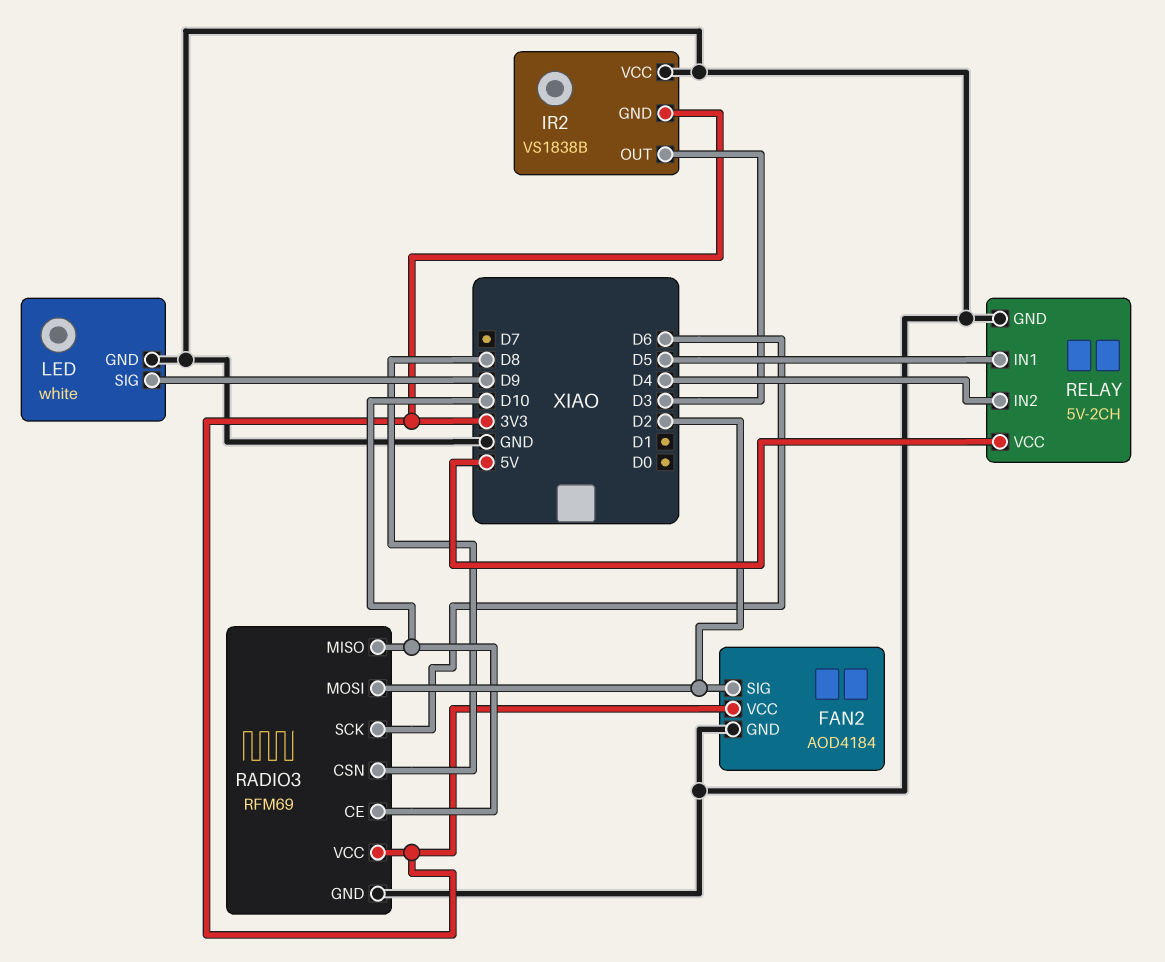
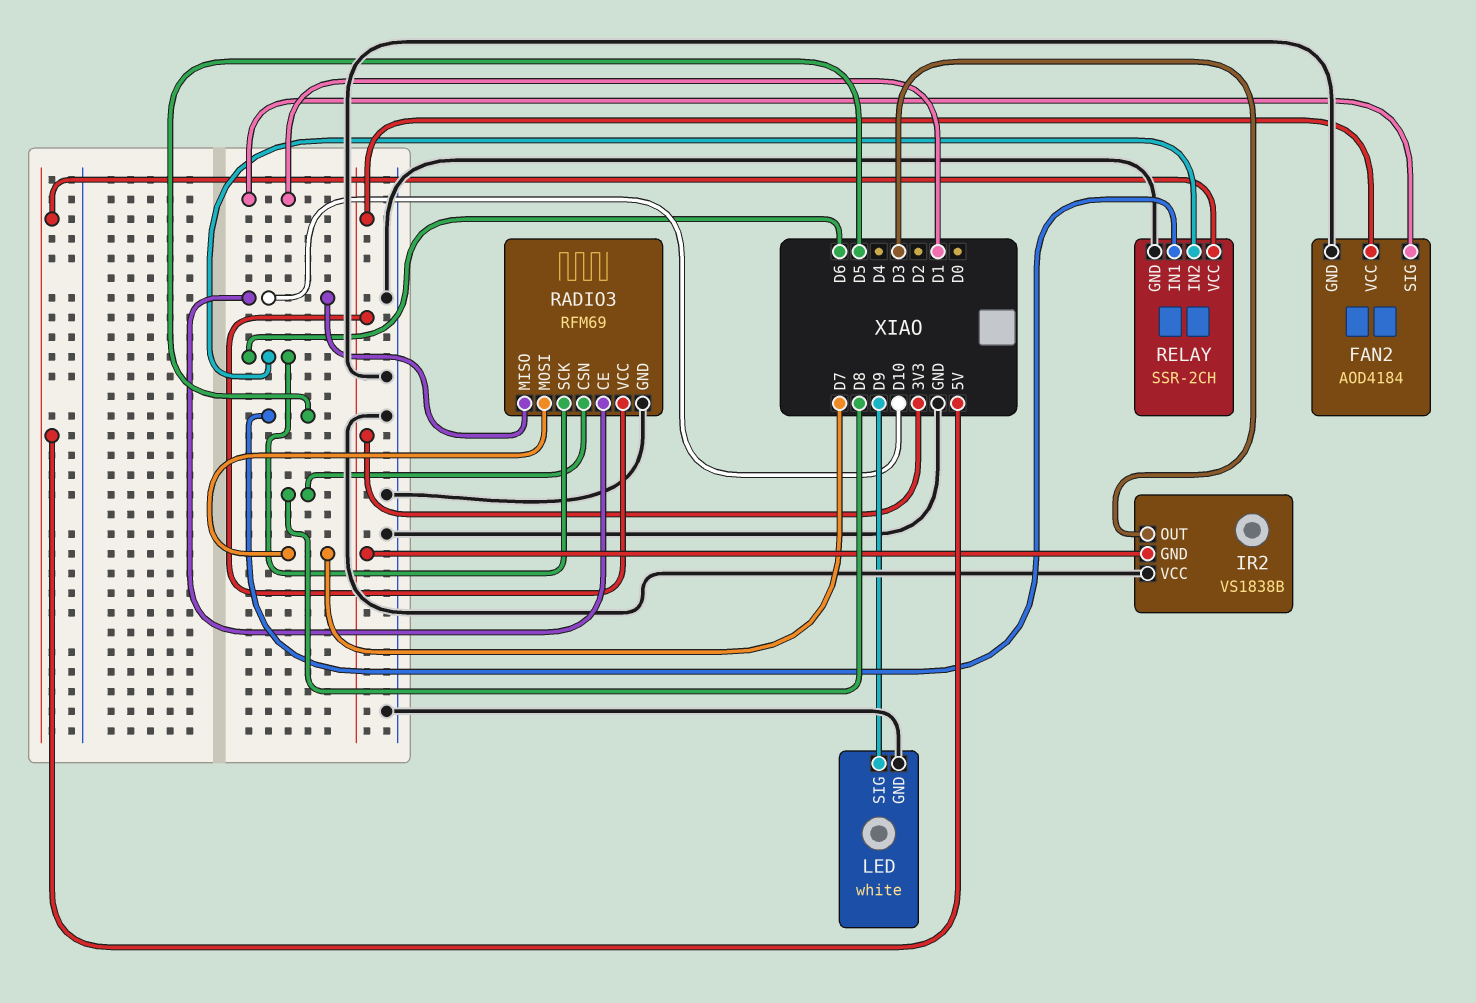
FAN2 pin SIG: D2 -> D1
RADIO3 pin MOSI: D2 -> D7
RELAY: 5V-2CH -> SSR-2CH
RELAY pin IN2: D4 -> D6

